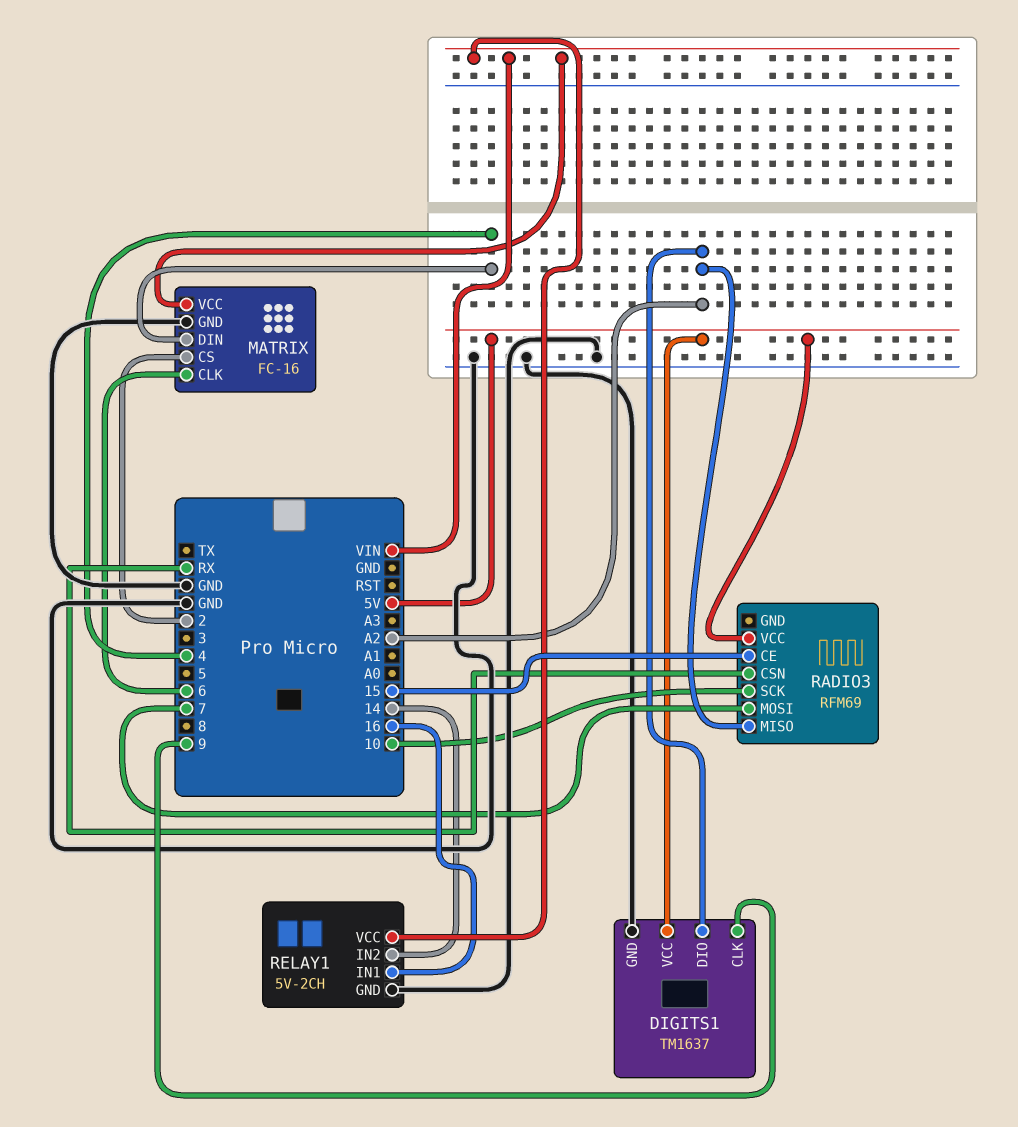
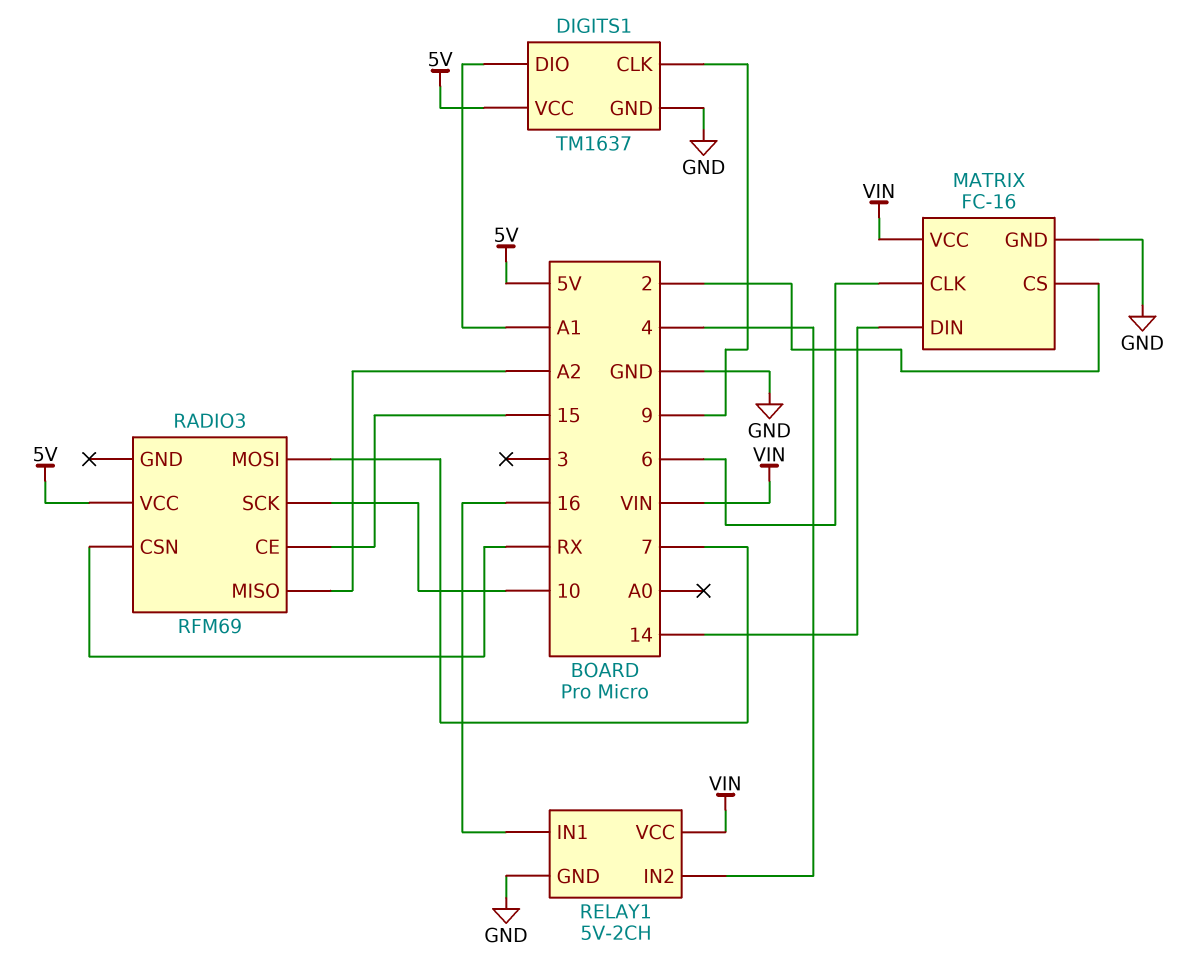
DIGITS1 pin DIO: A2 -> A1
MATRIX pin DIN: 4 -> 14
RELAY1 pin IN2: 14 -> 4

